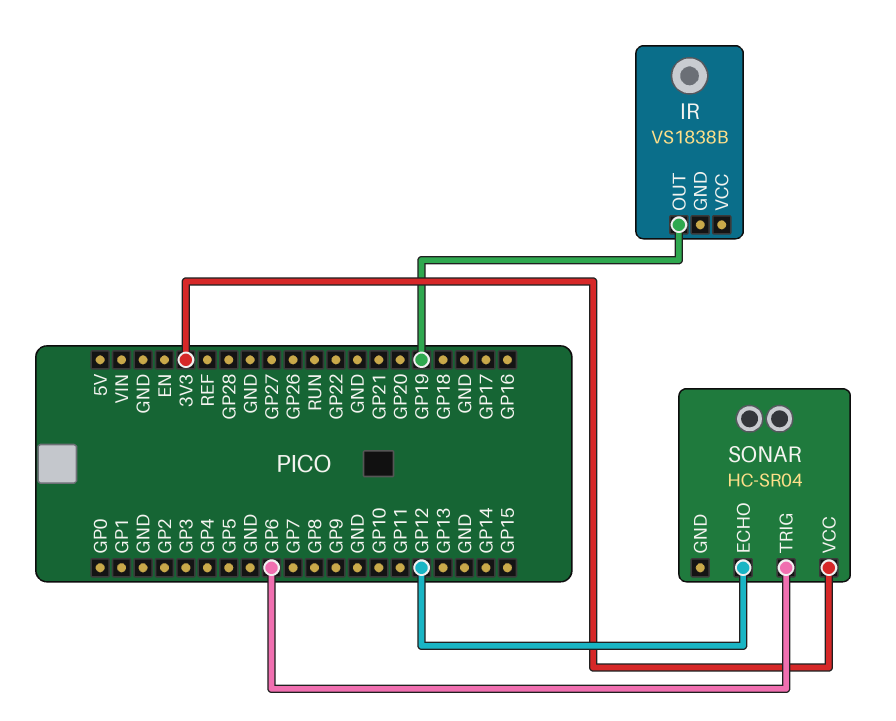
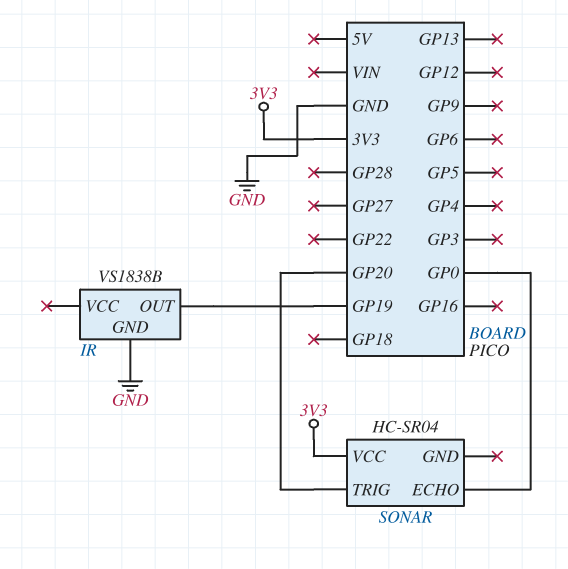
IR pin GND: none -> GND
SONAR pin ECHO: GP12 -> GP0
SONAR pin TRIG: GP6 -> GP20

